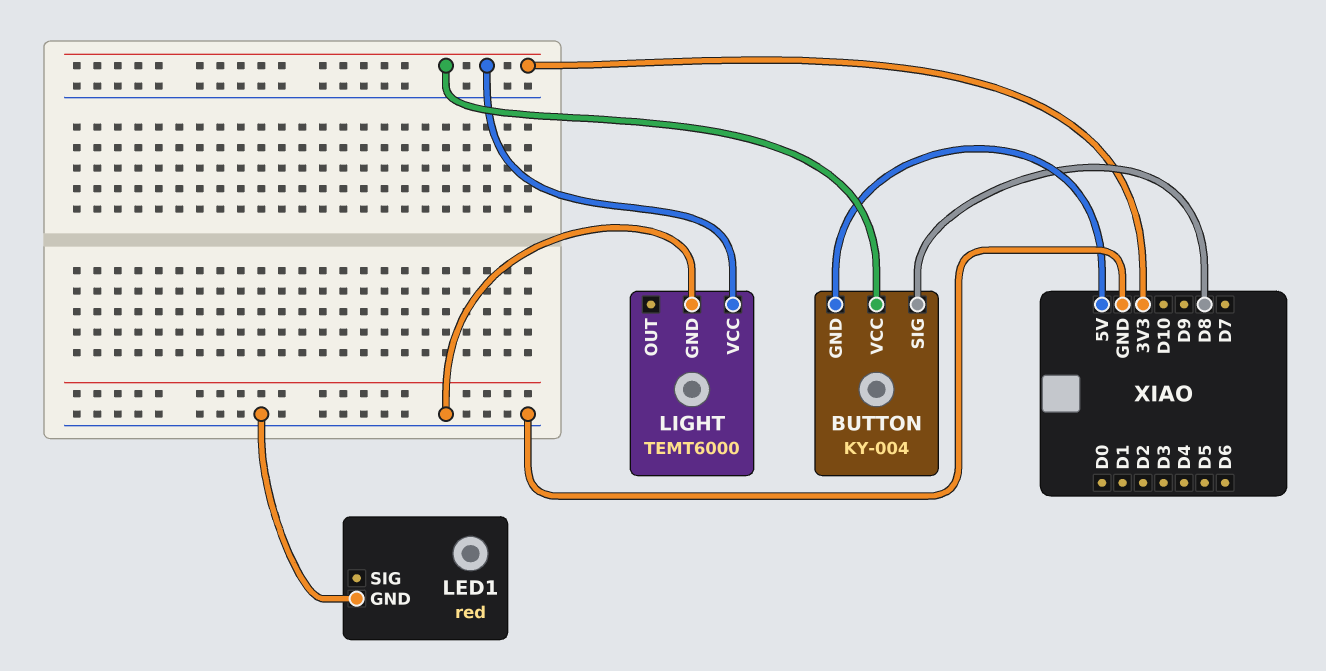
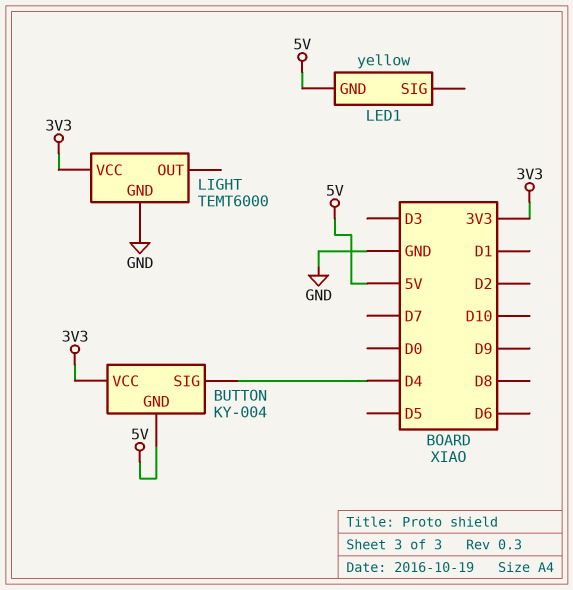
BUTTON pin SIG: D8 -> D4
LED1: red -> yellow
LED1 pin GND: GND -> 5V

